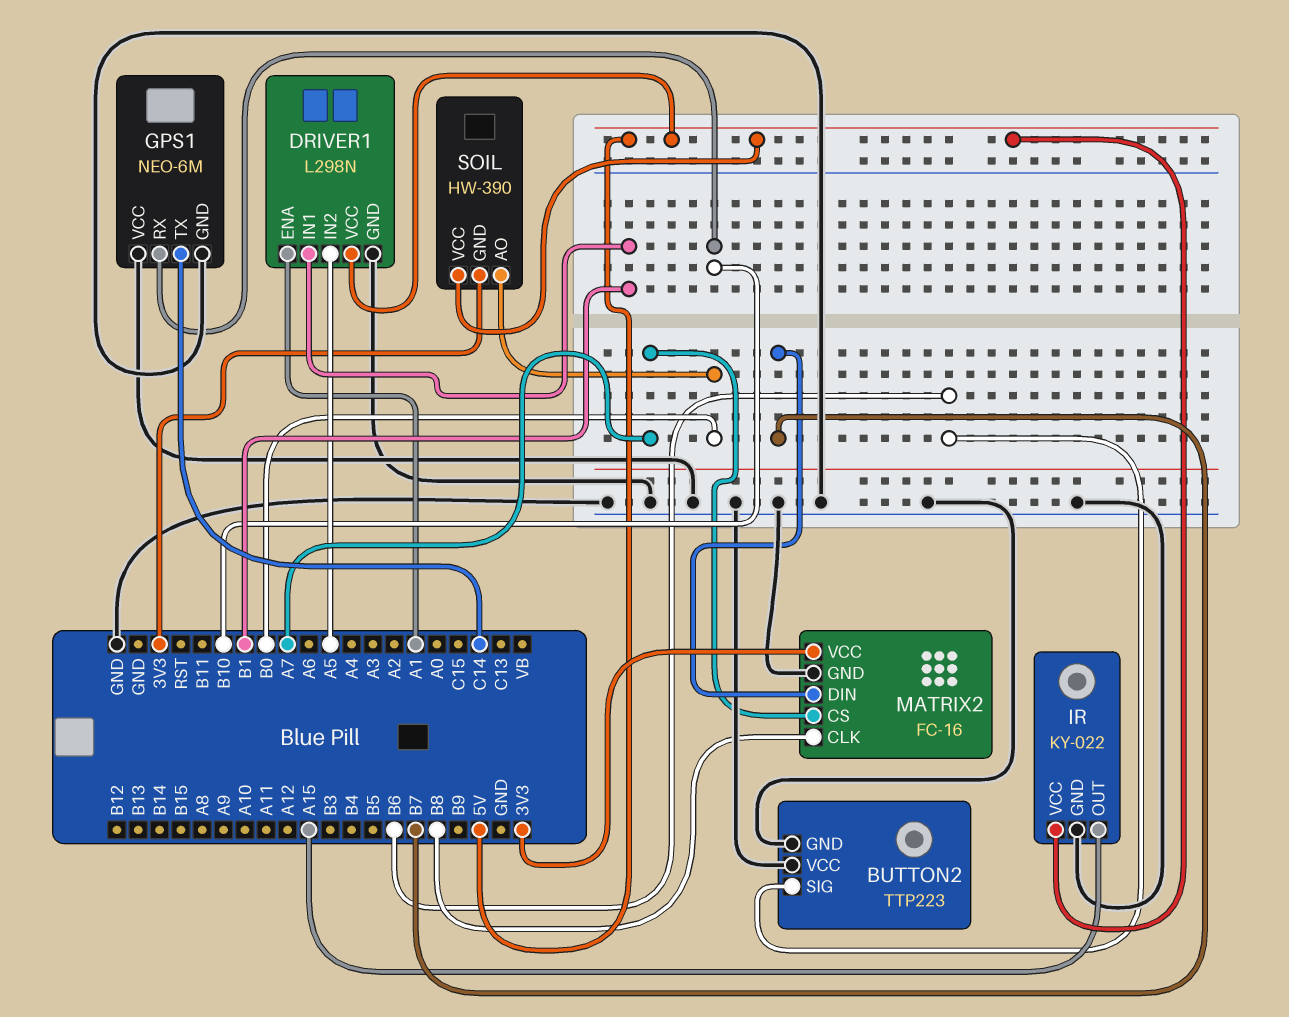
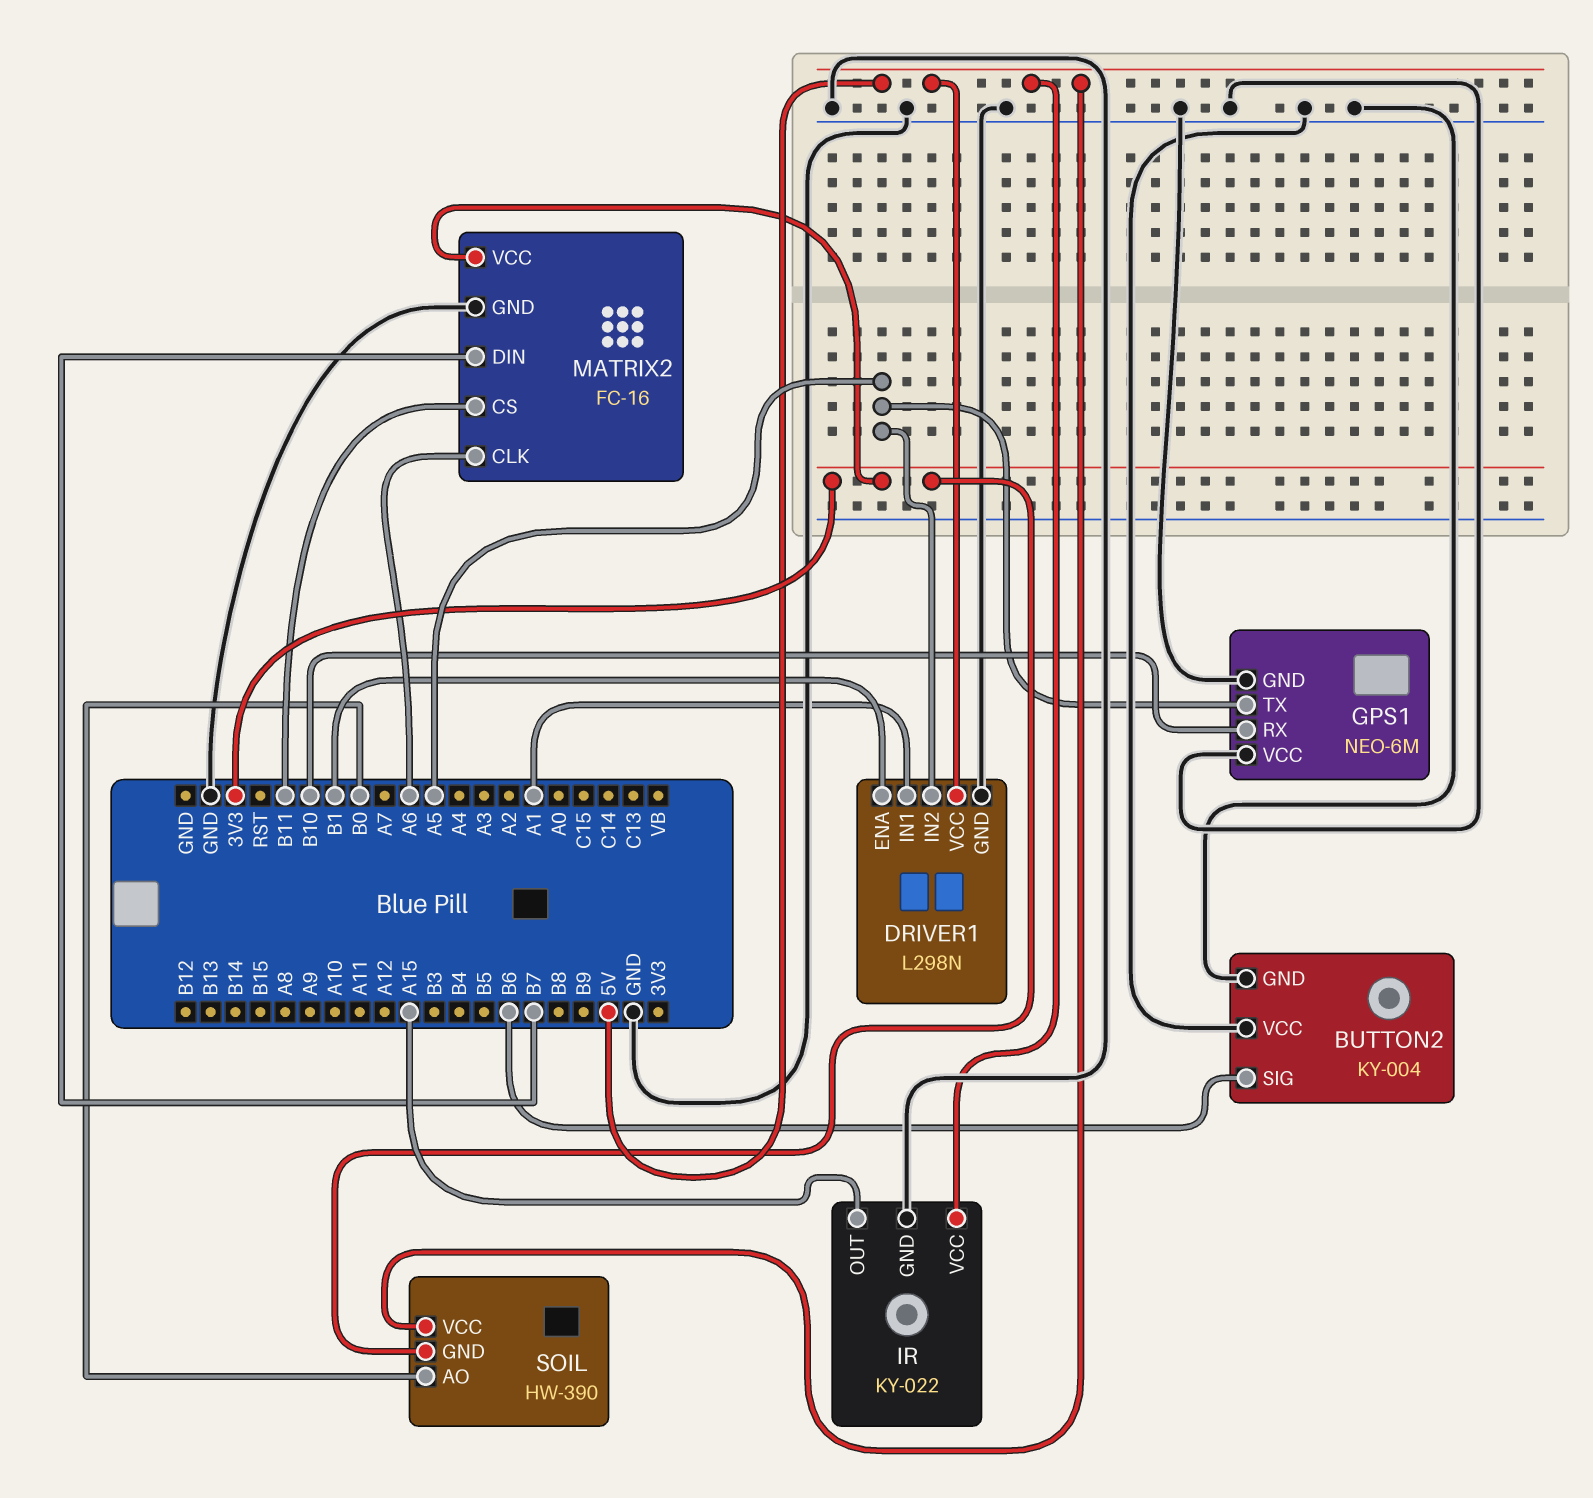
BUTTON2: TTP223 -> KY-004
DRIVER1 pin ENA: A1 -> B1
DRIVER1 pin IN1: B1 -> A1
GPS1 pin TX: C14 -> A5
MATRIX2 pin CLK: B8 -> A6
MATRIX2 pin CS: A7 -> B11

